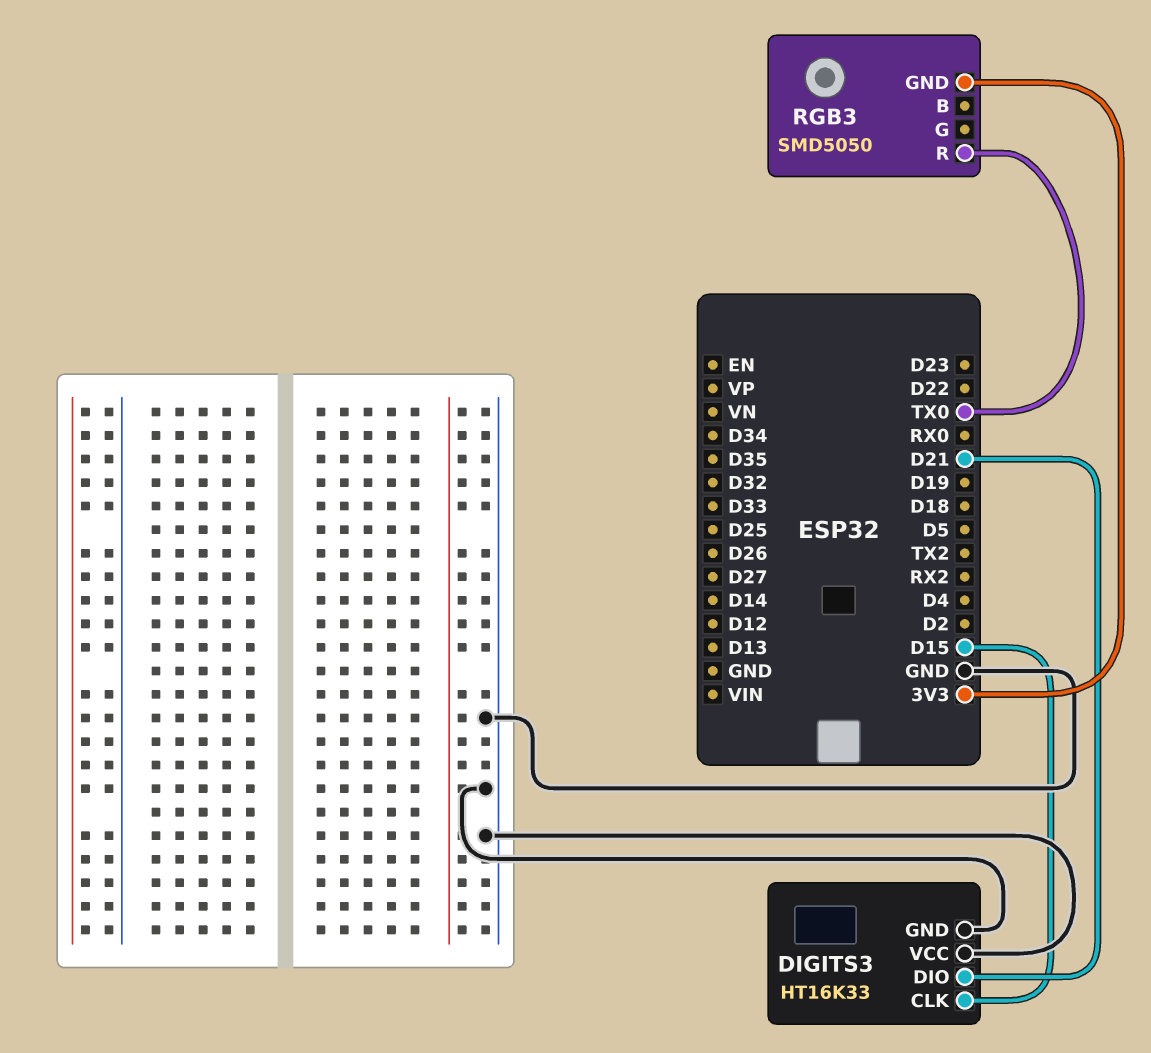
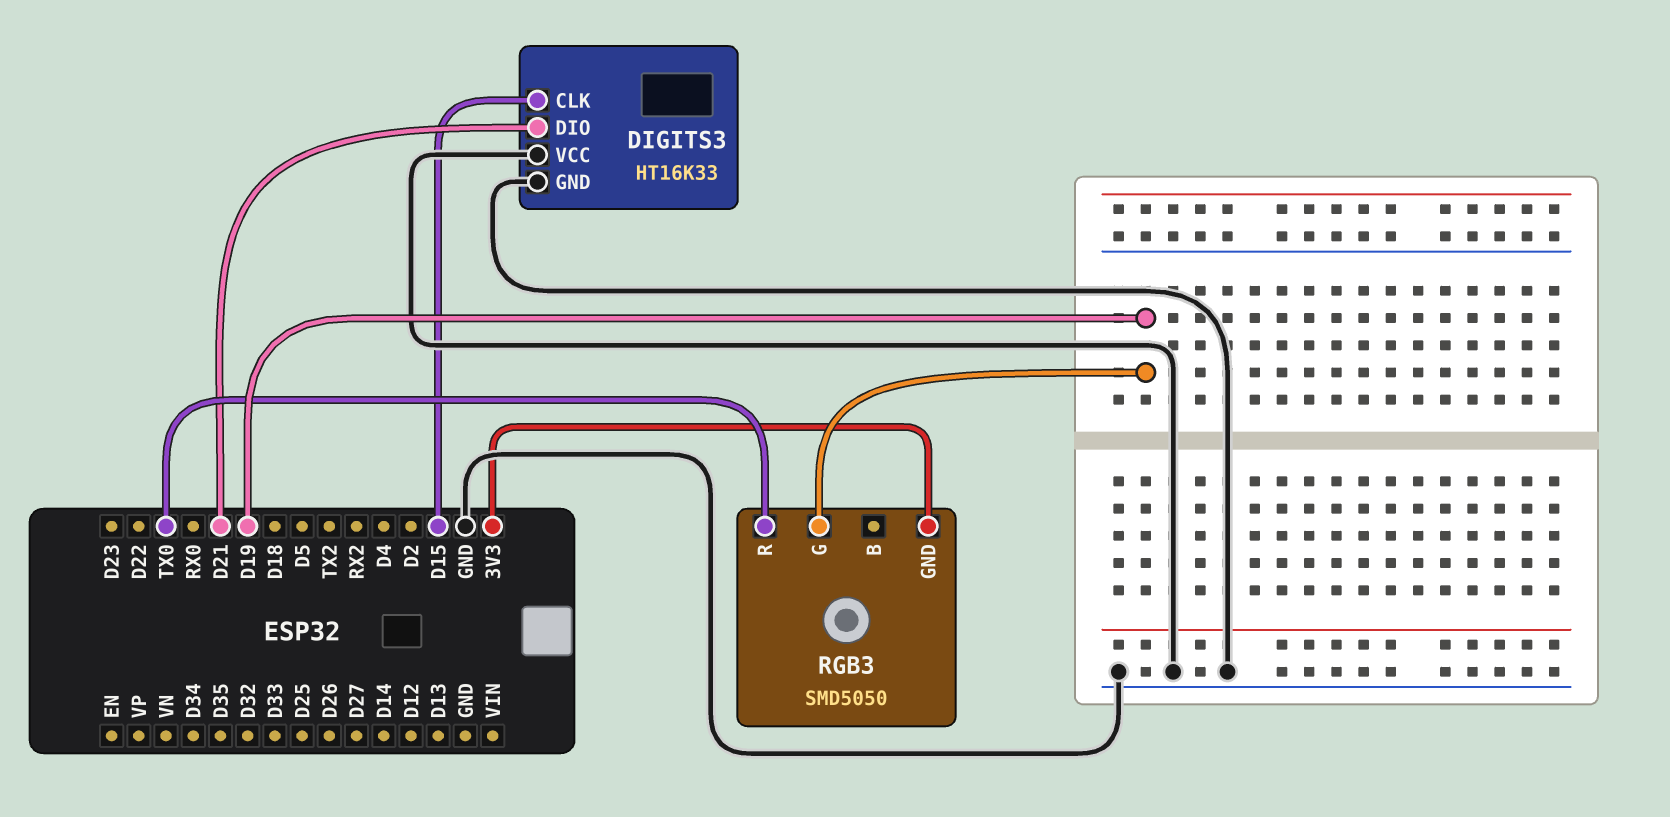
RGB3 pin G: none -> D19

